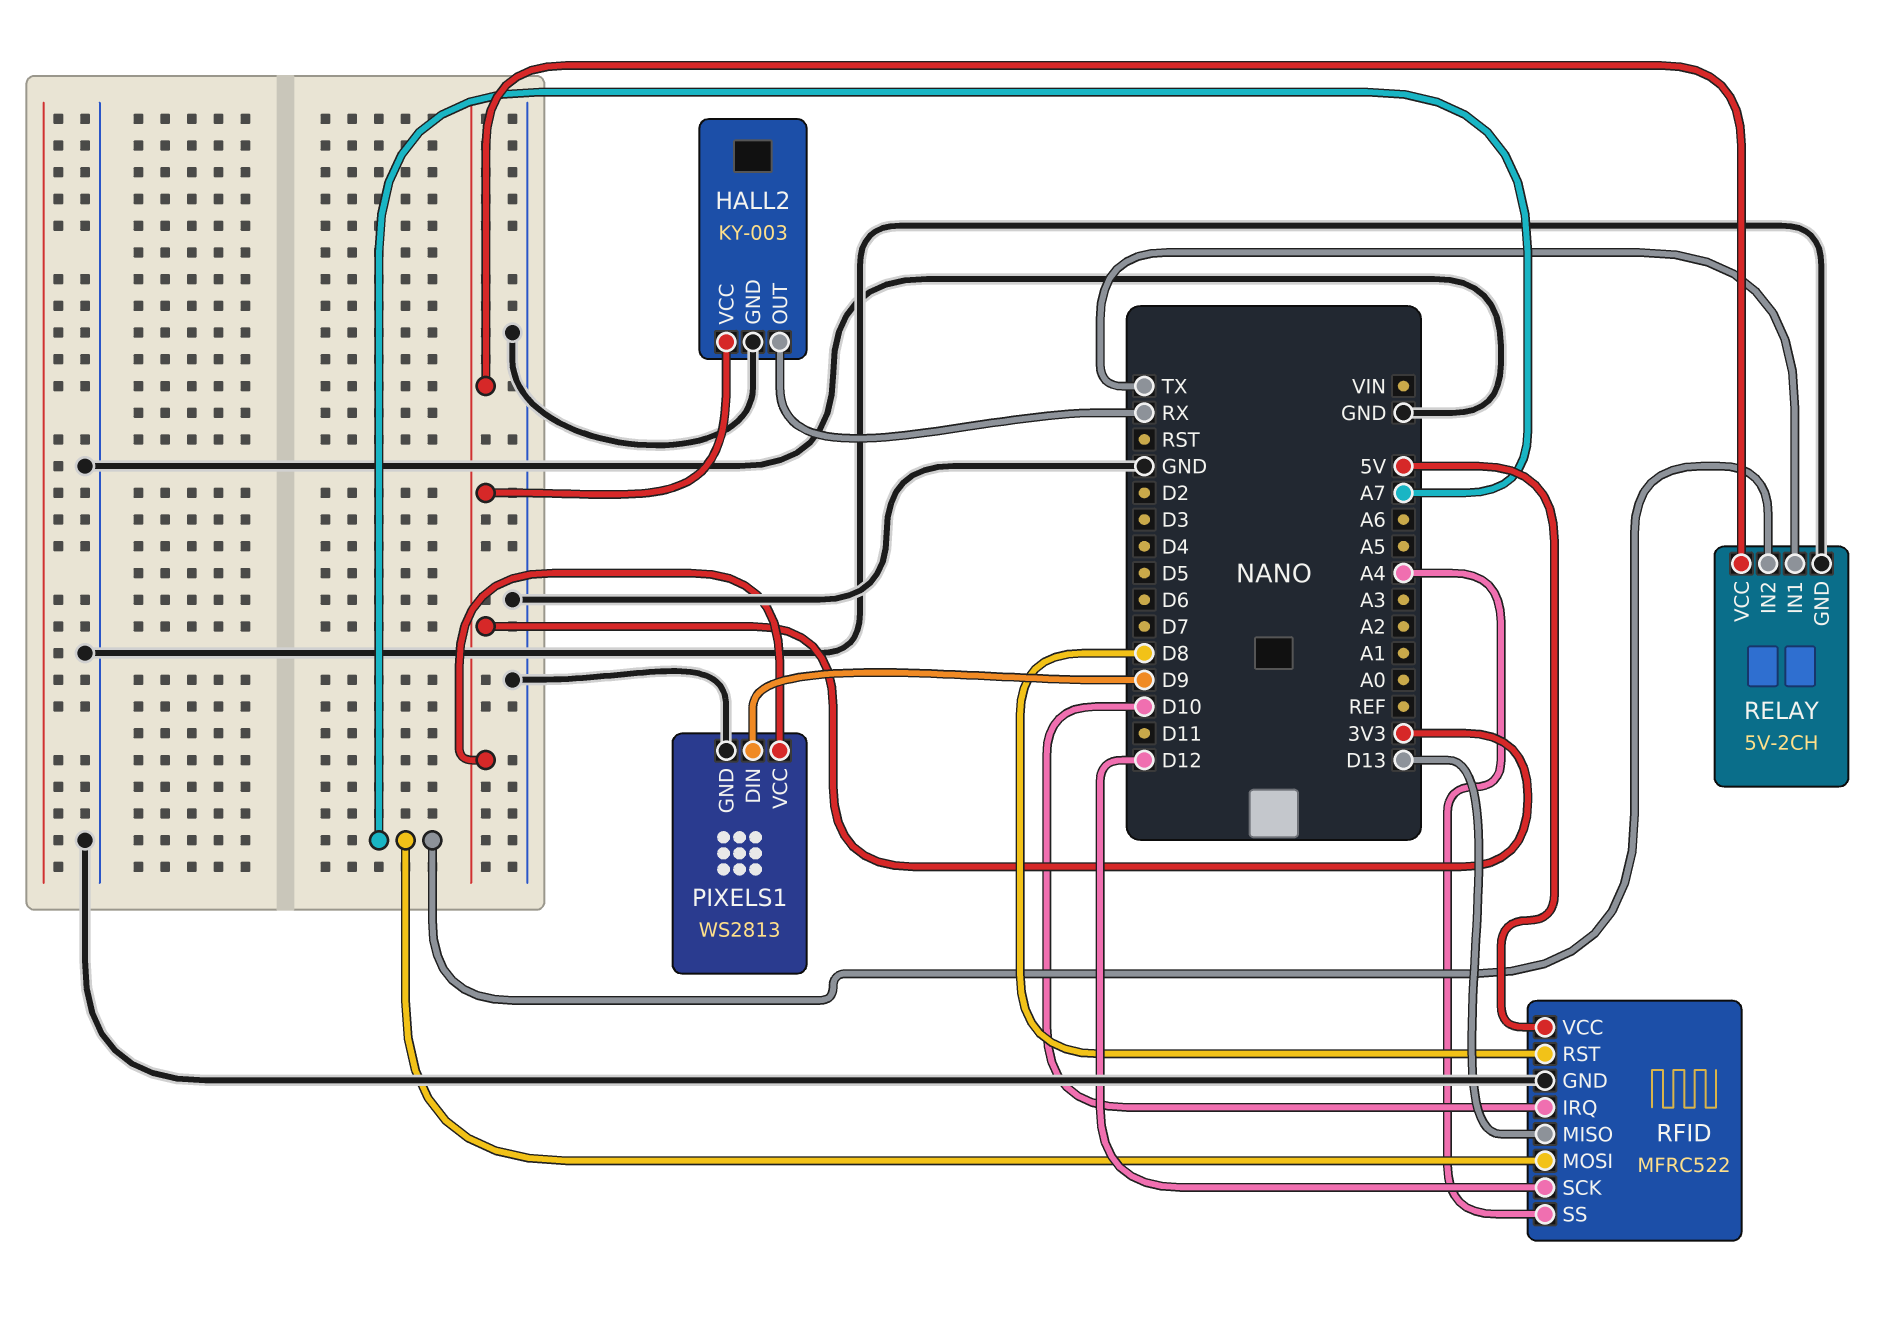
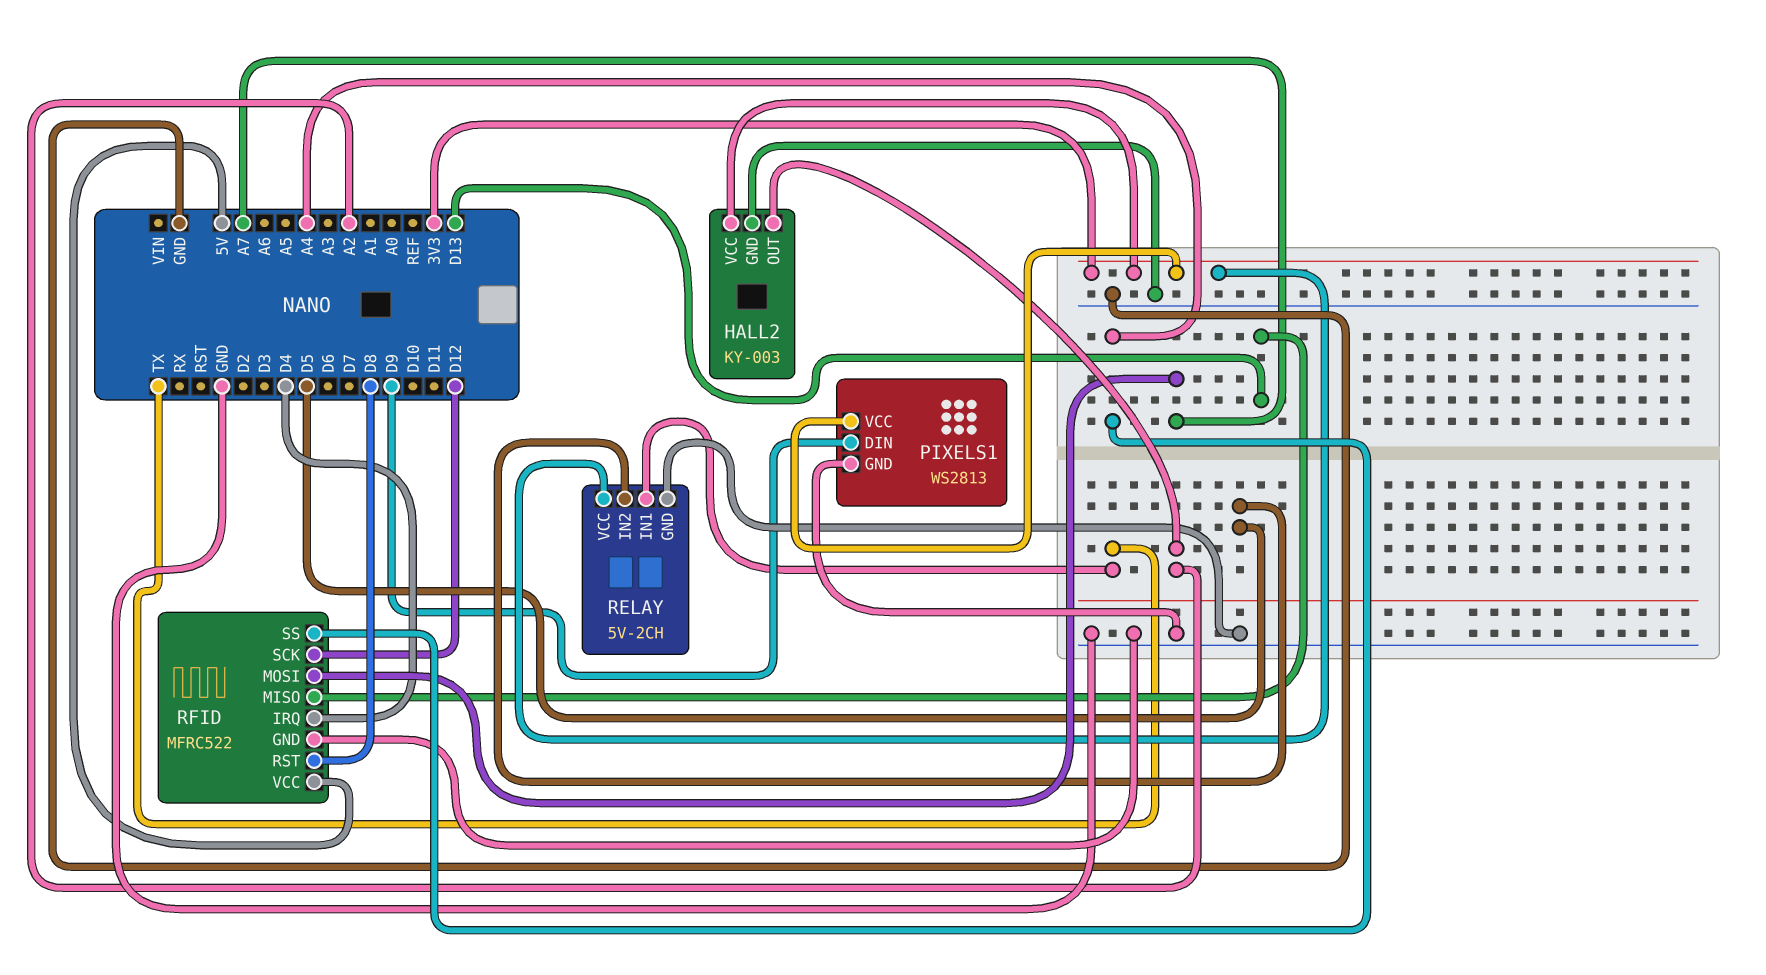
HALL2 pin OUT: RX -> A2
RELAY pin IN2: A7 -> D5
RFID pin IRQ: D10 -> D4

